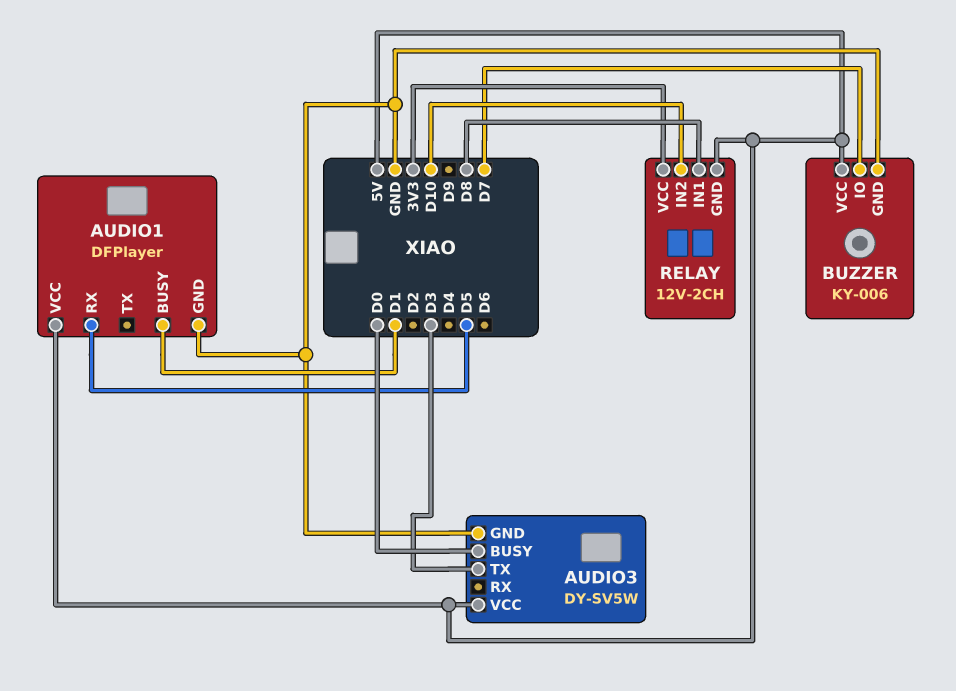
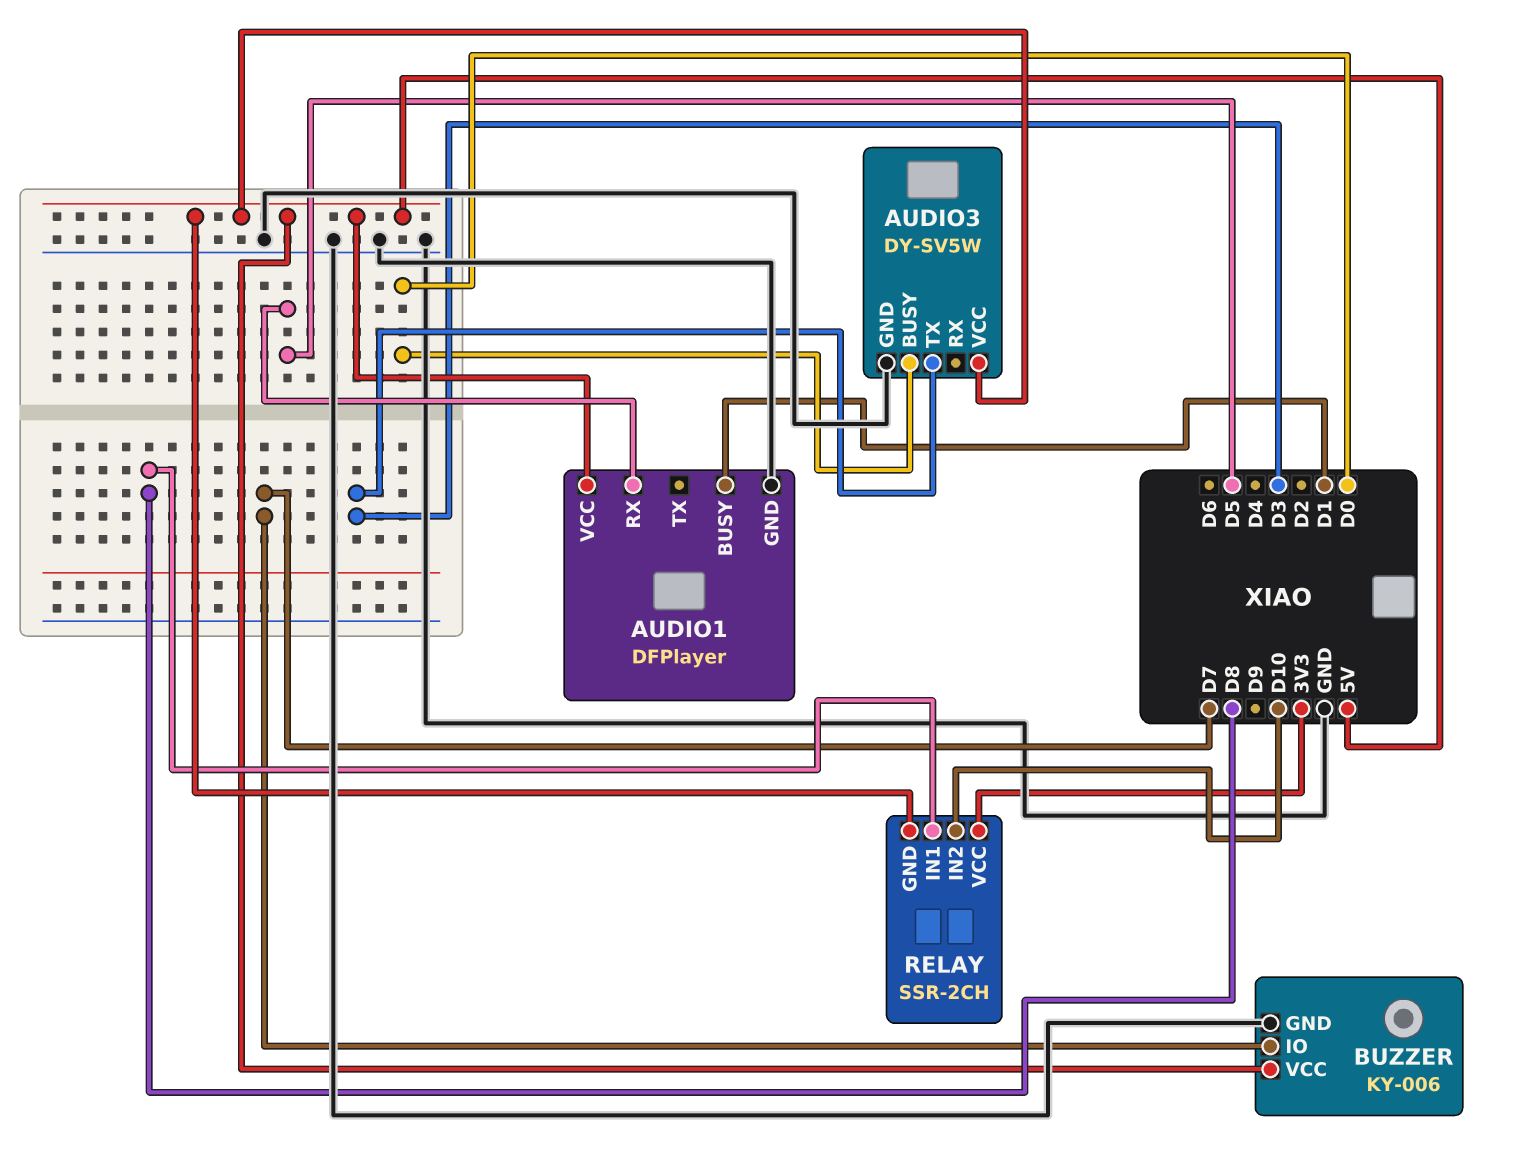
RELAY: 12V-2CH -> SSR-2CH

